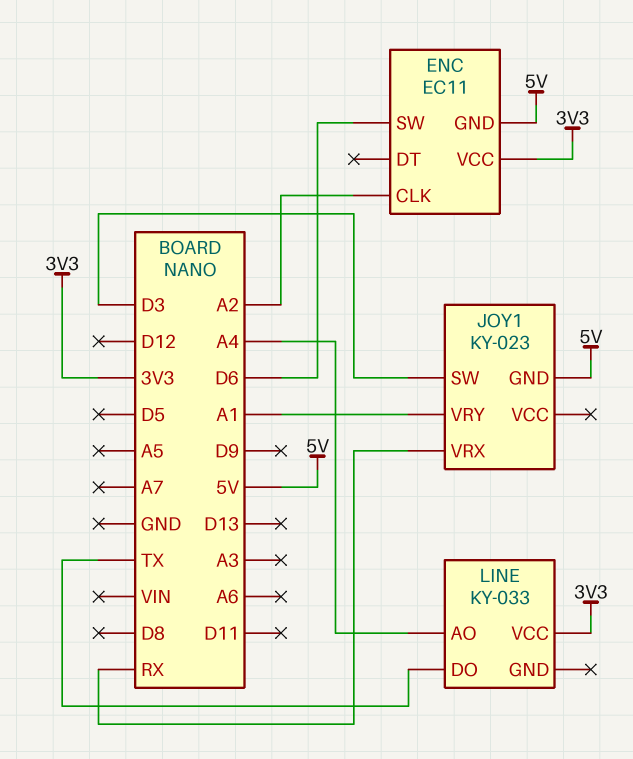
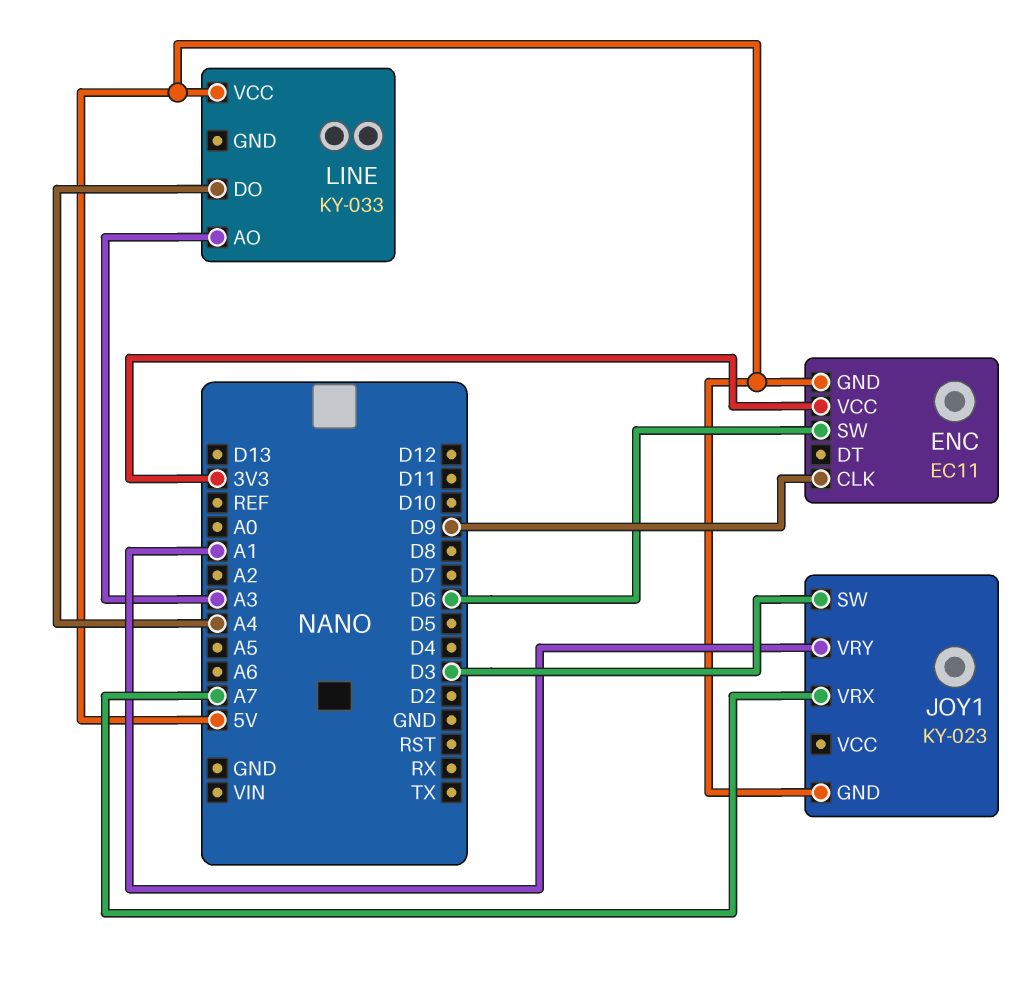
ENC pin CLK: A2 -> D9
JOY1 pin VRX: RX -> A7
LINE pin AO: A4 -> A3
LINE pin DO: TX -> A4
LINE pin VCC: 3V3 -> 5V

